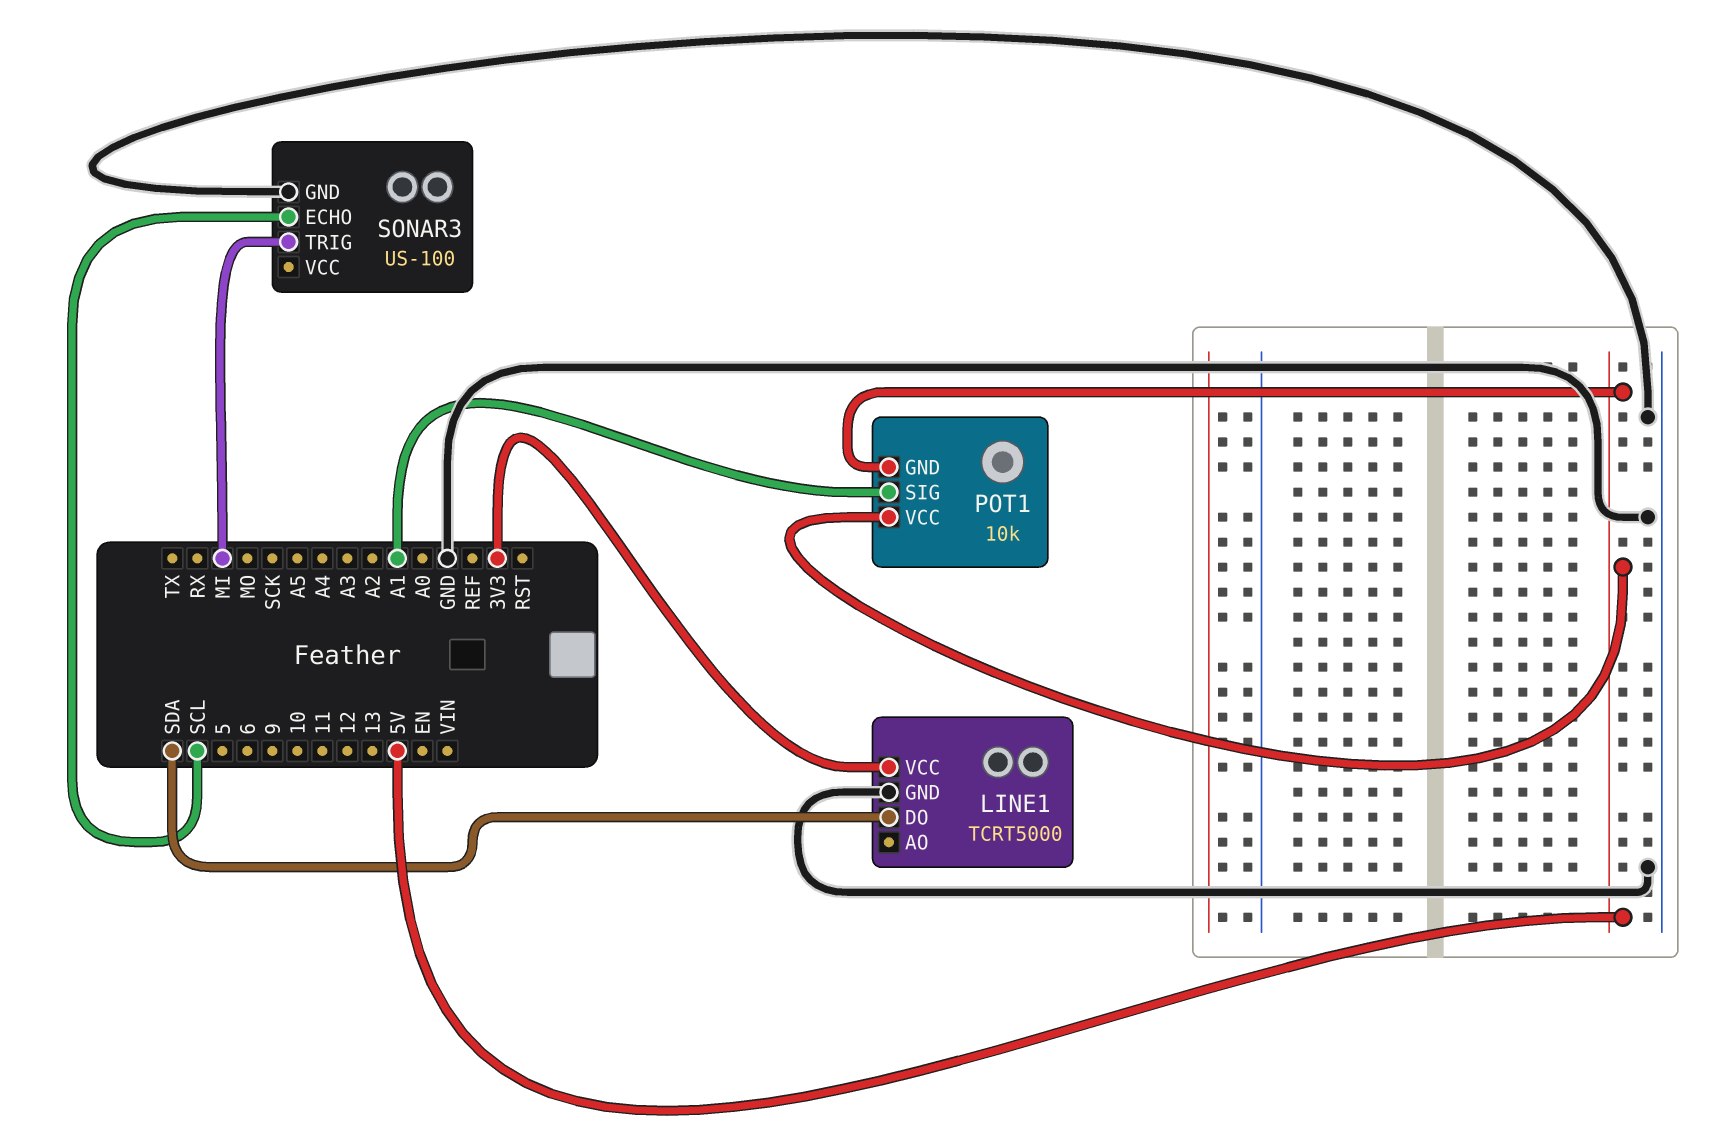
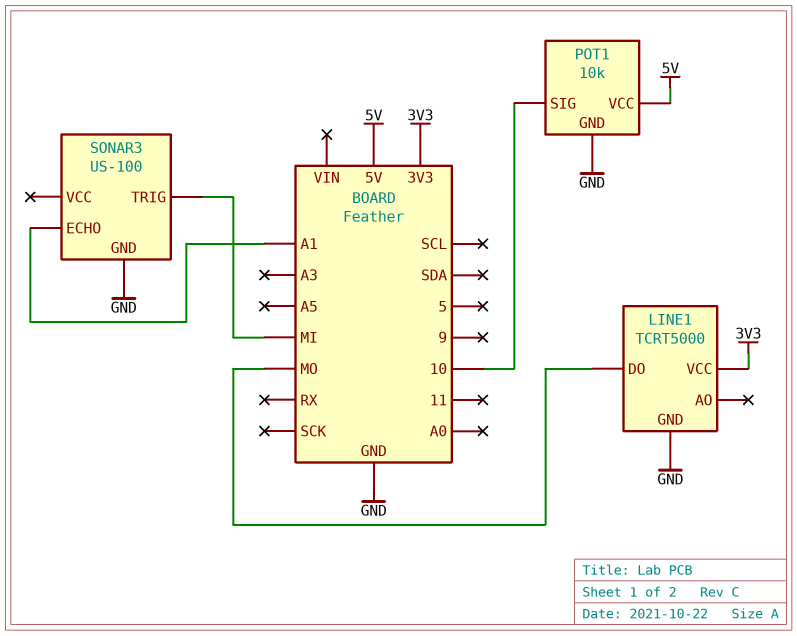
LINE1 pin DO: SDA -> MO
POT1 pin GND: 5V -> GND
POT1 pin SIG: A1 -> 10
SONAR3 pin ECHO: SCL -> A1

